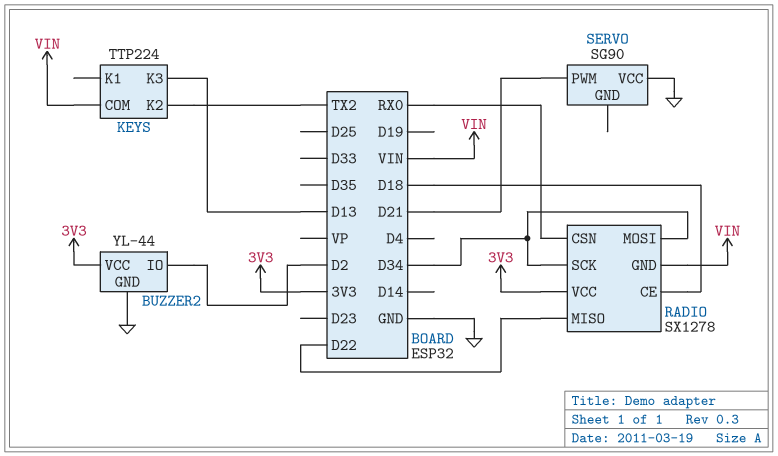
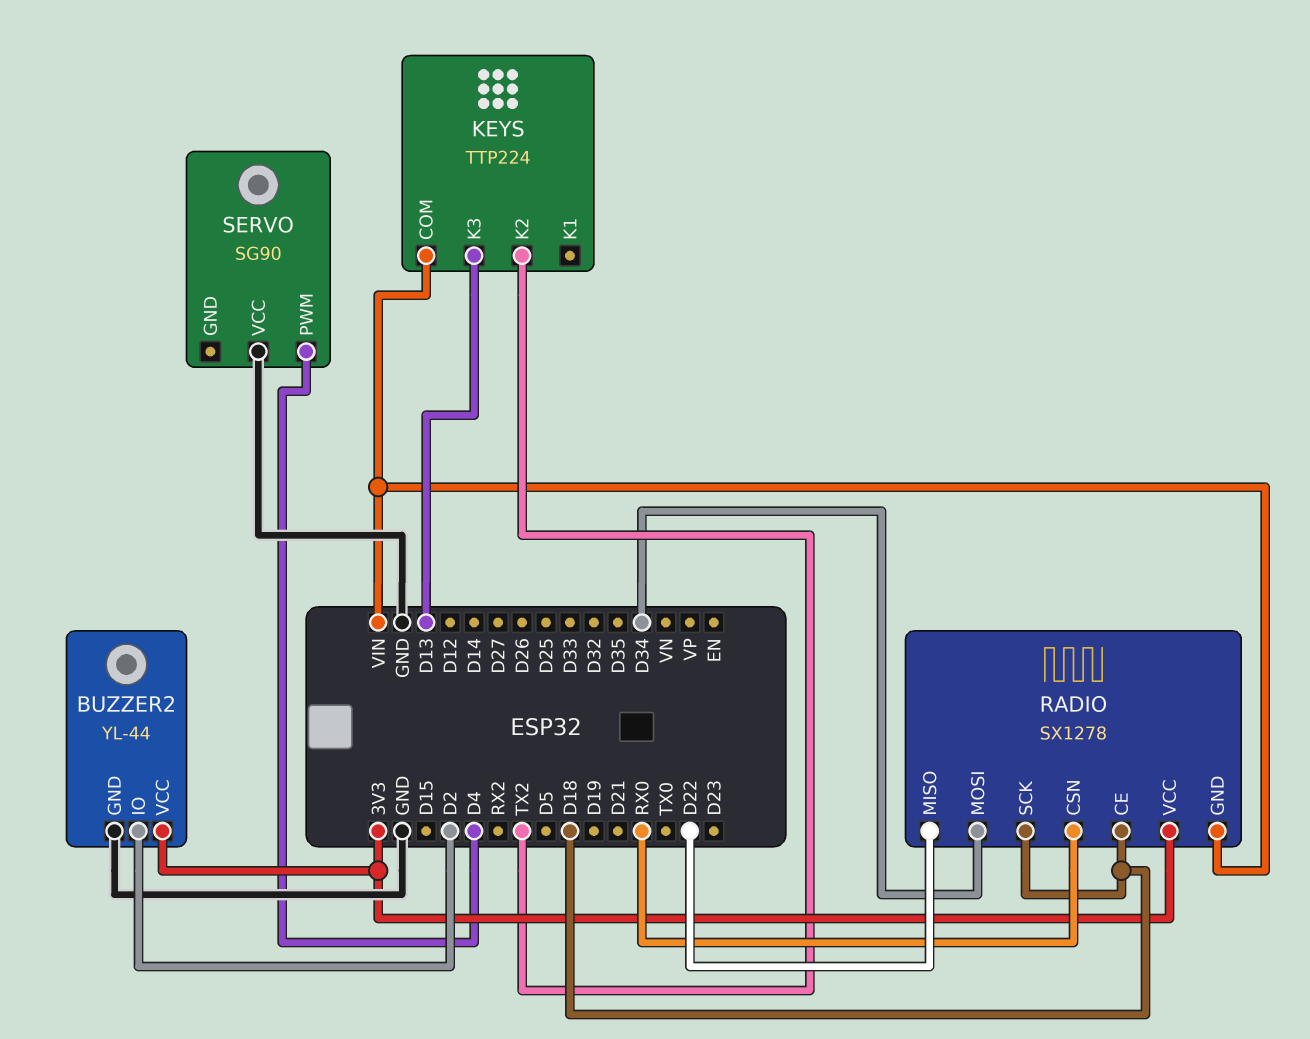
RADIO pin SCK: D34 -> D18
SERVO pin PWM: D21 -> D4

